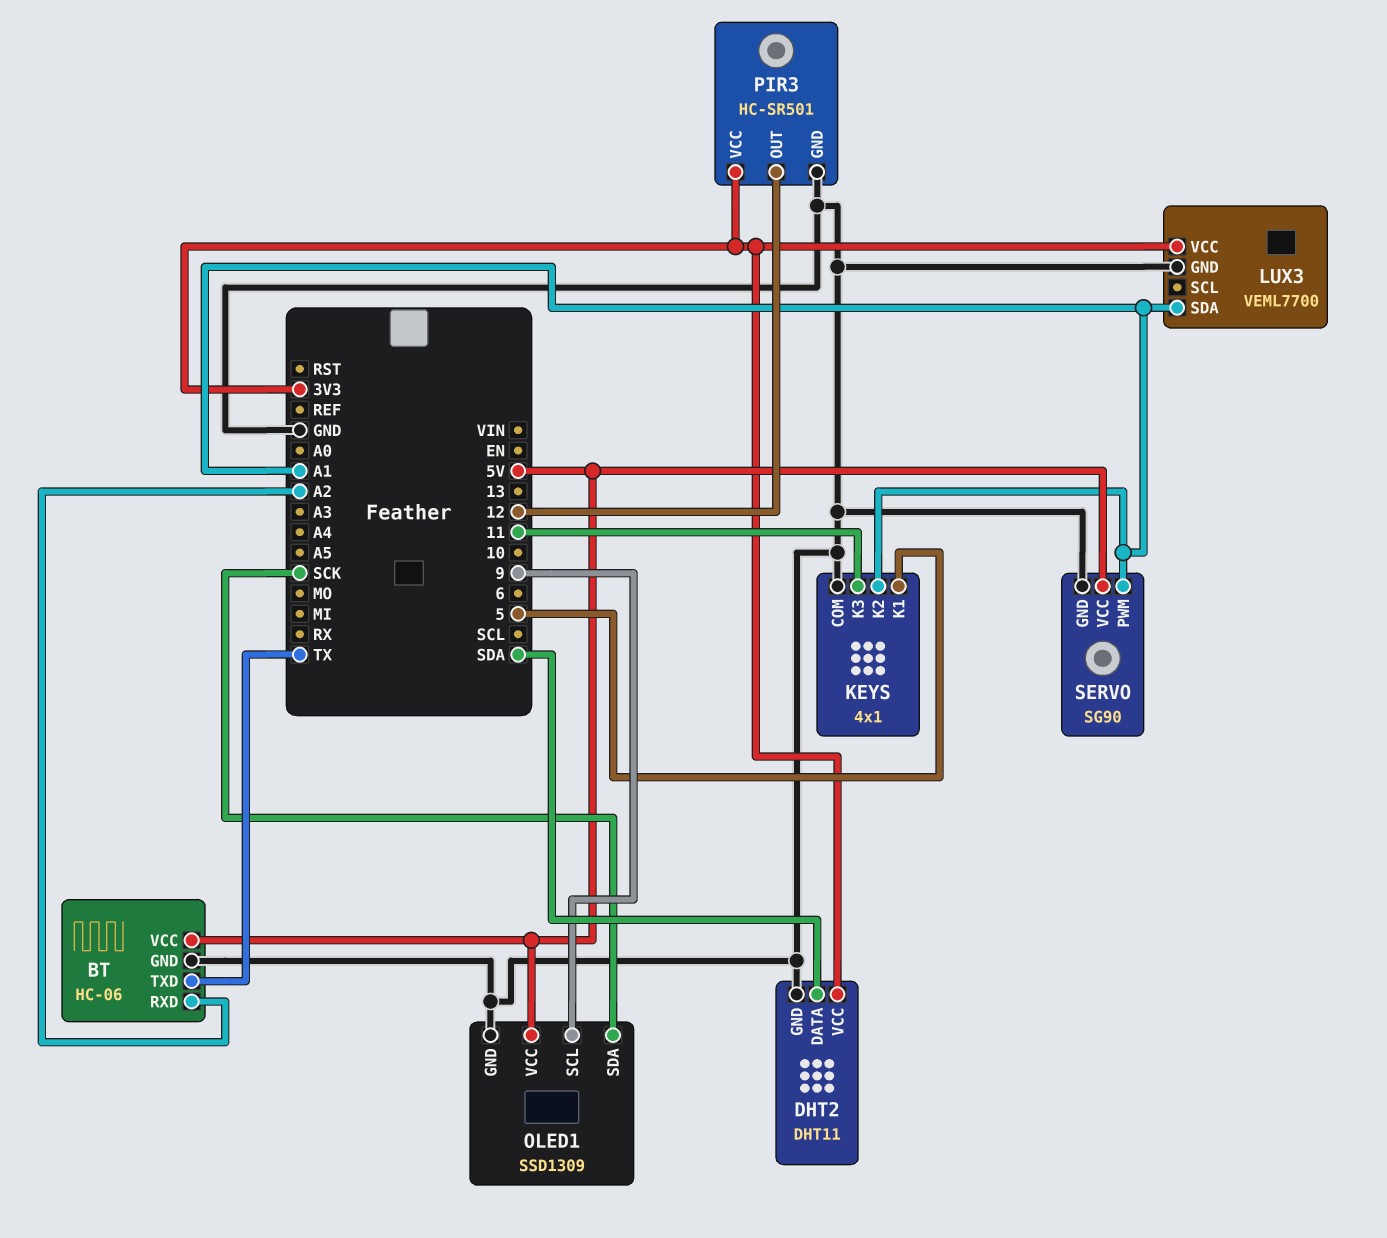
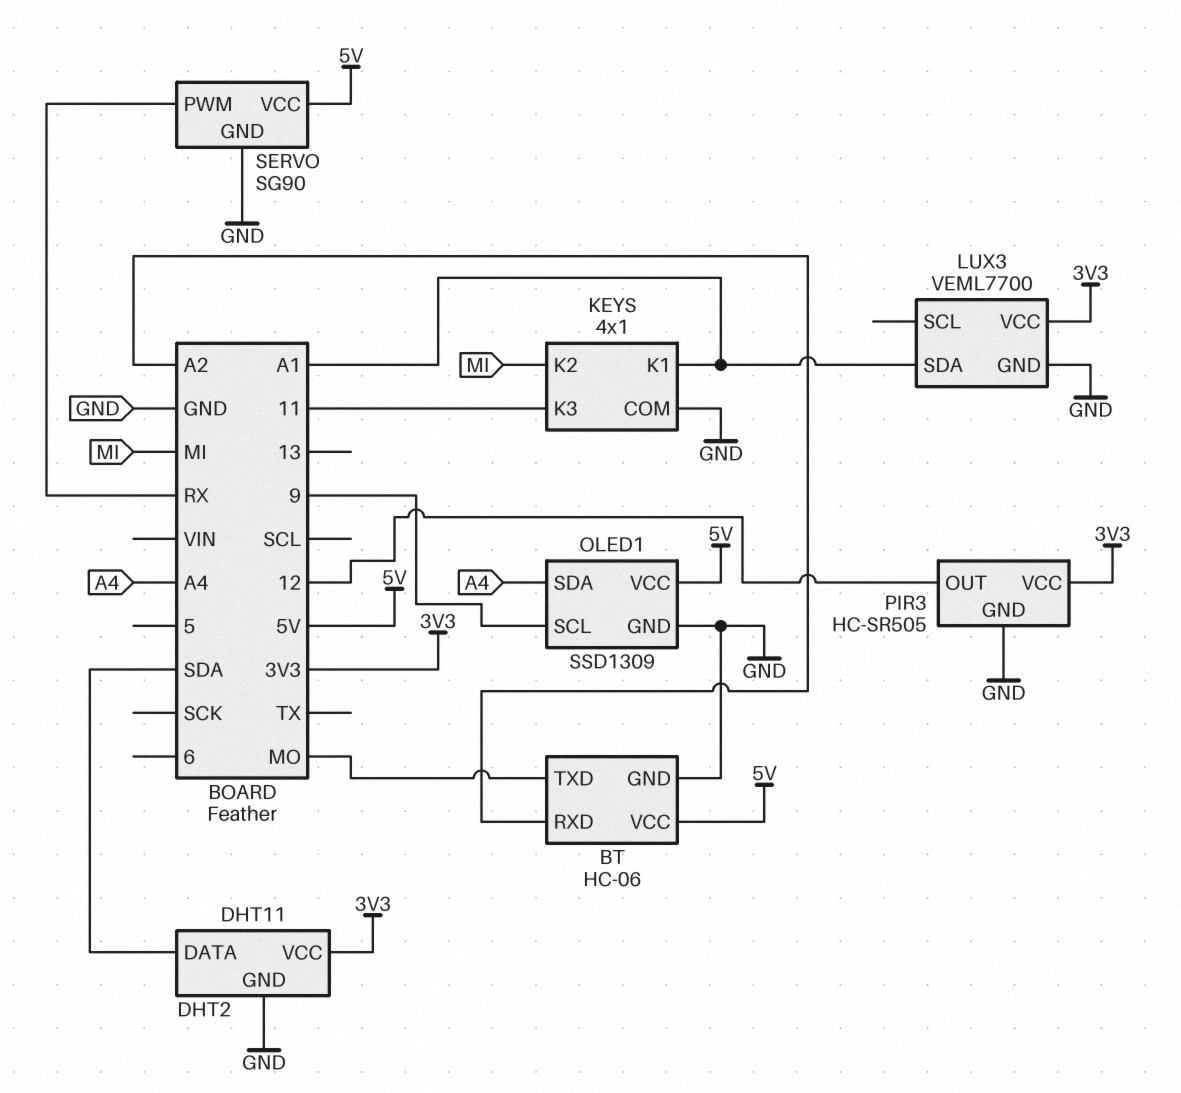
BT pin TXD: TX -> MO
KEYS pin K1: 5 -> A1
KEYS pin K2: A1 -> MI
OLED1 pin SDA: SCK -> A4
PIR3: HC-SR501 -> HC-SR505
SERVO pin PWM: A1 -> RX

